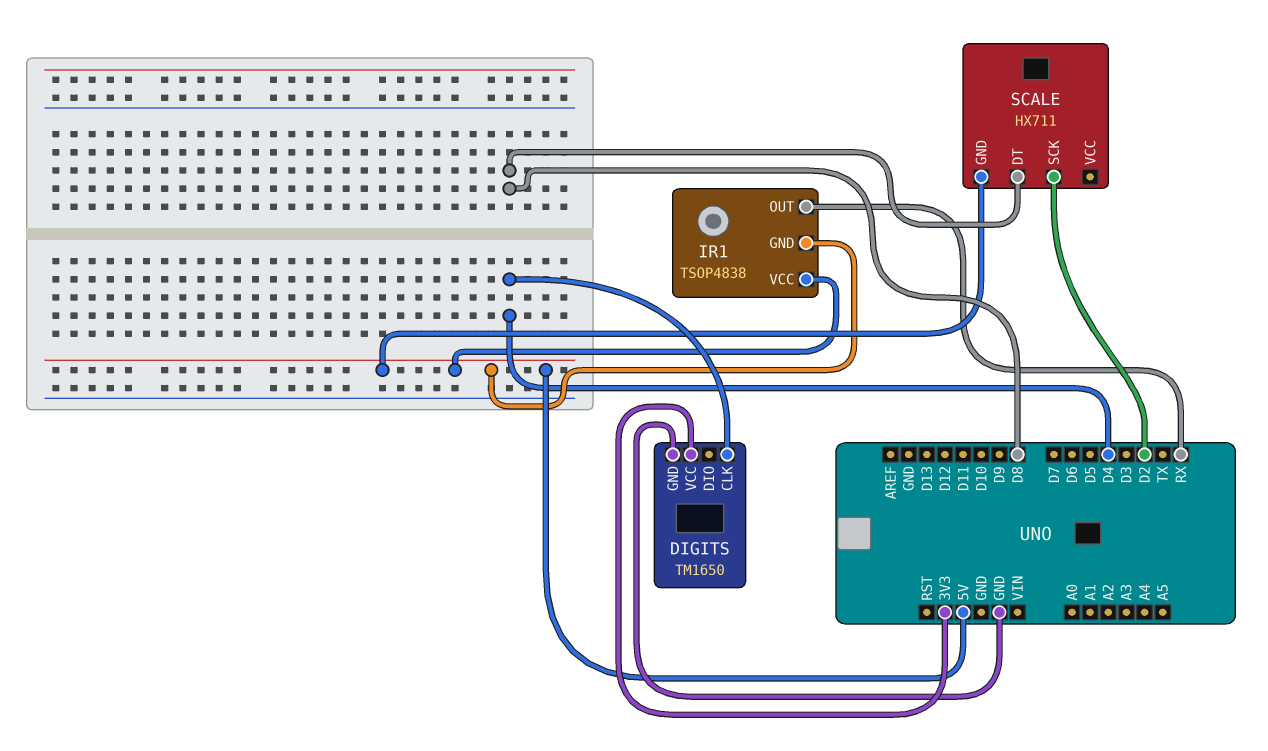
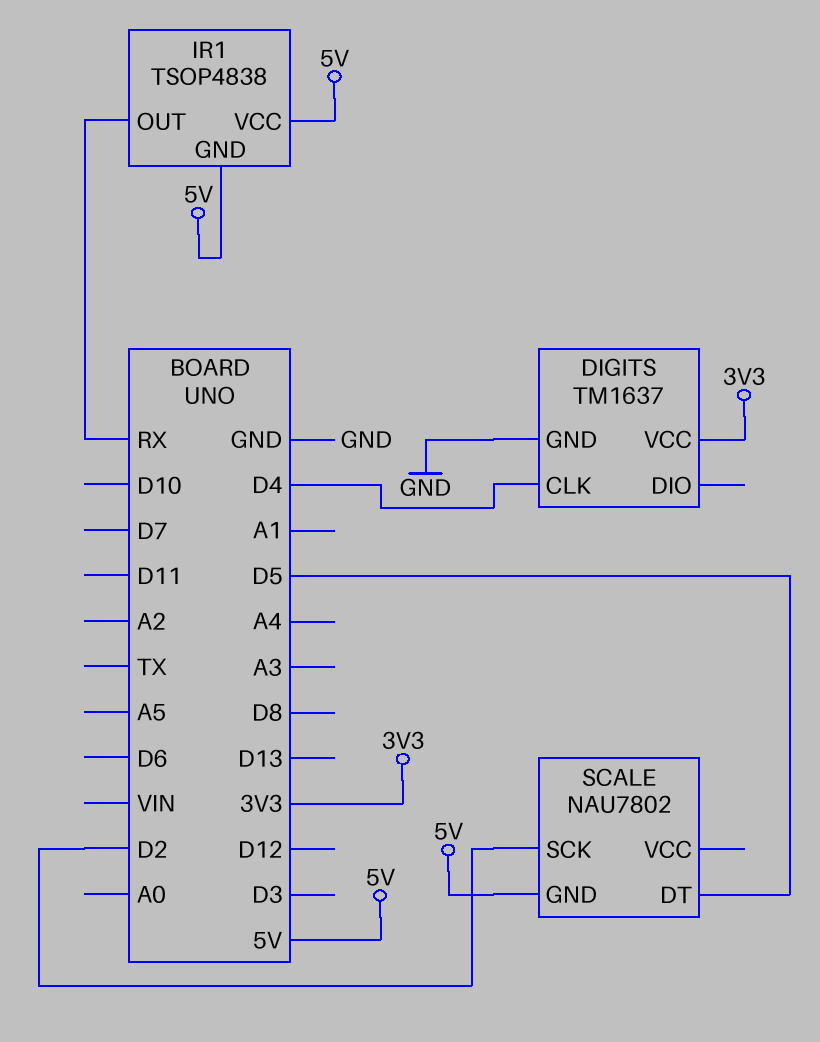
DIGITS: TM1650 -> TM1637
SCALE: HX711 -> NAU7802
SCALE pin DT: D8 -> D5

